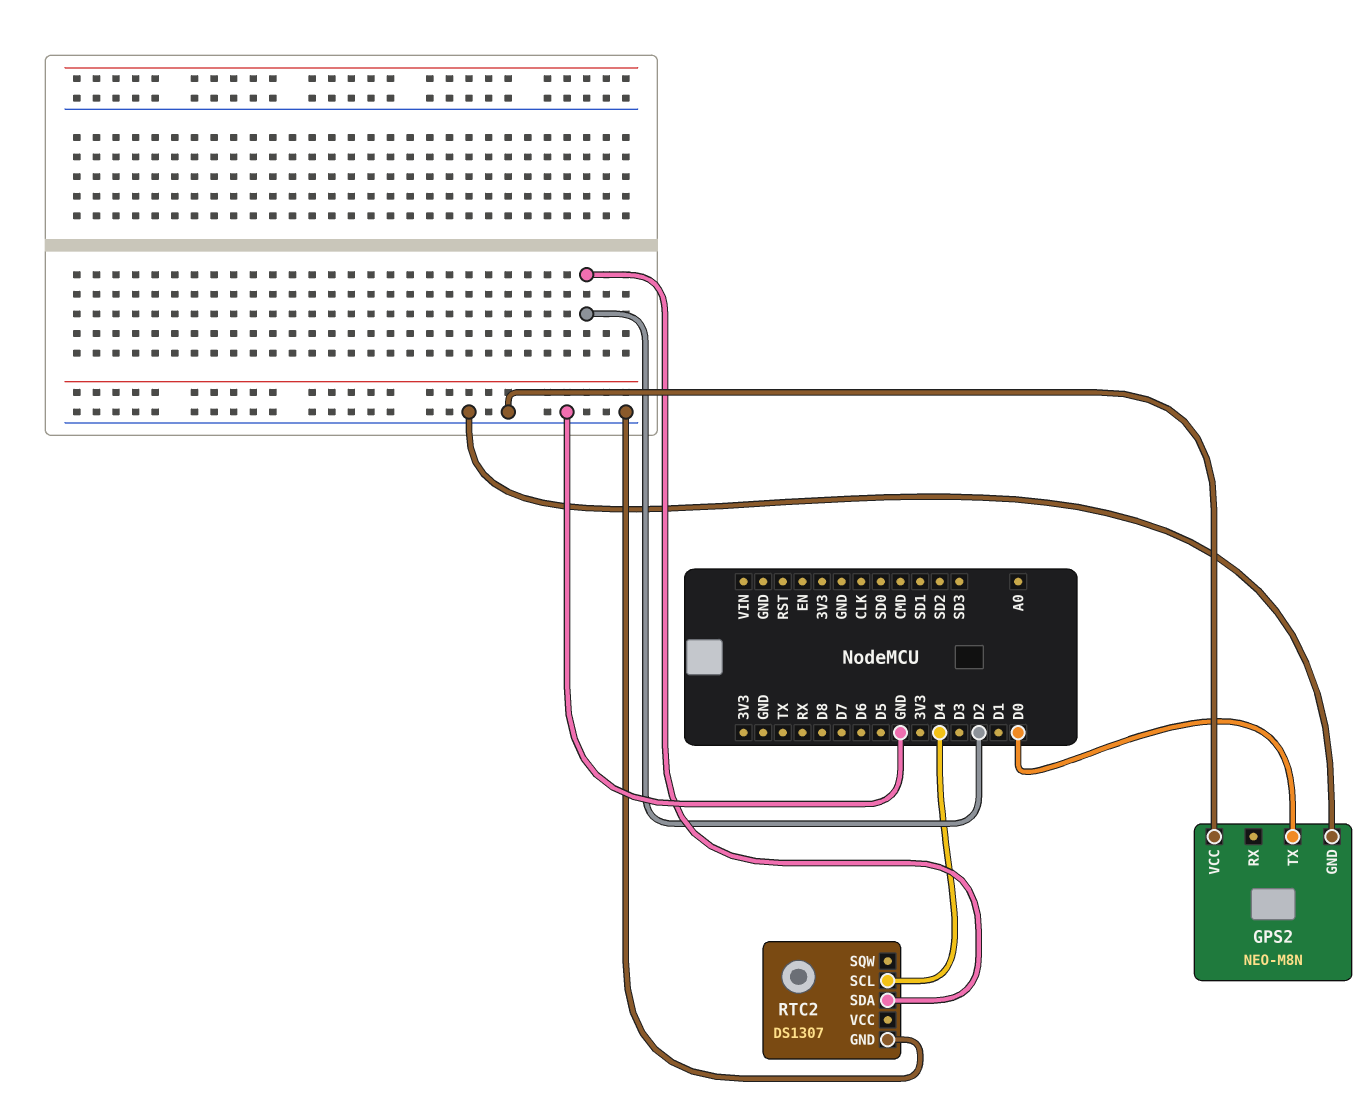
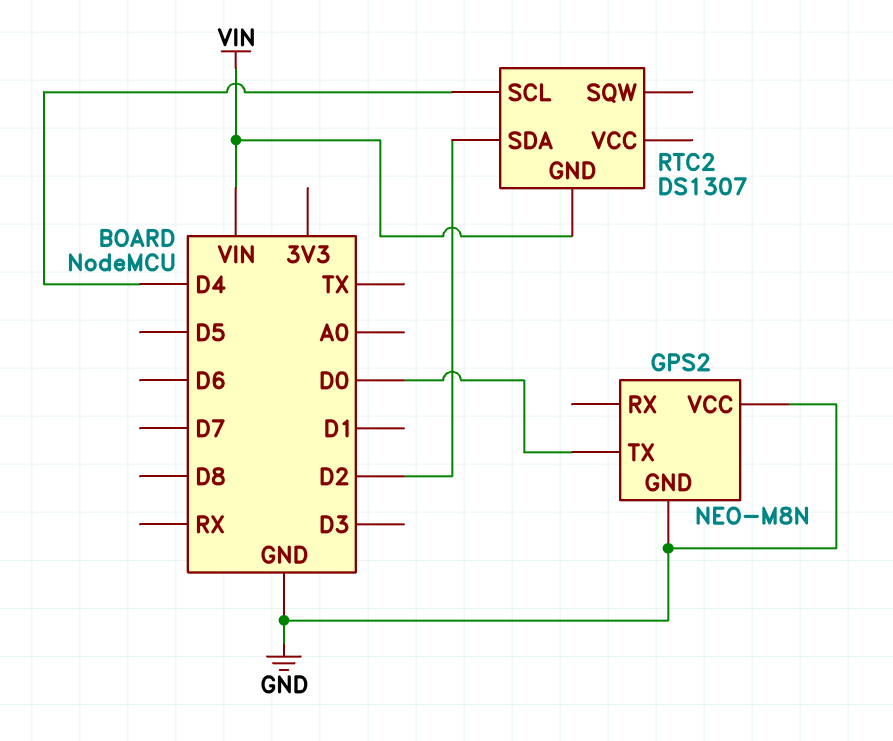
RTC2 pin GND: GND -> VIN

